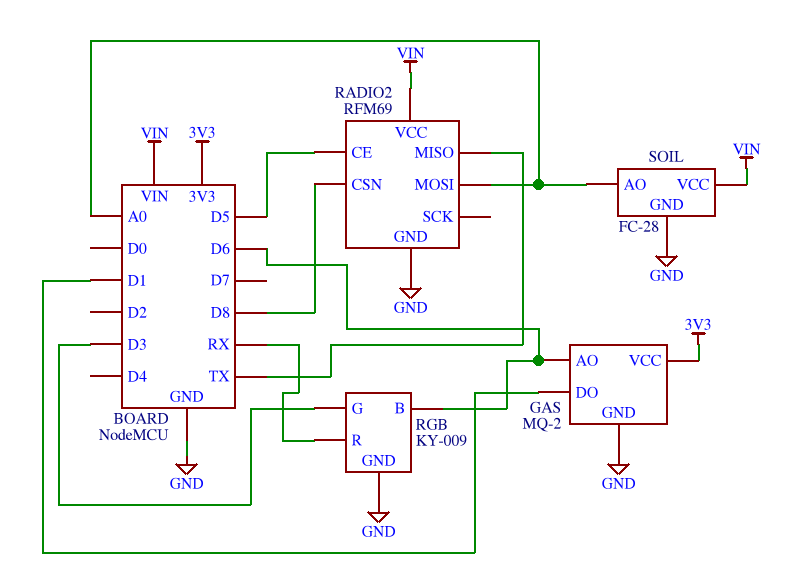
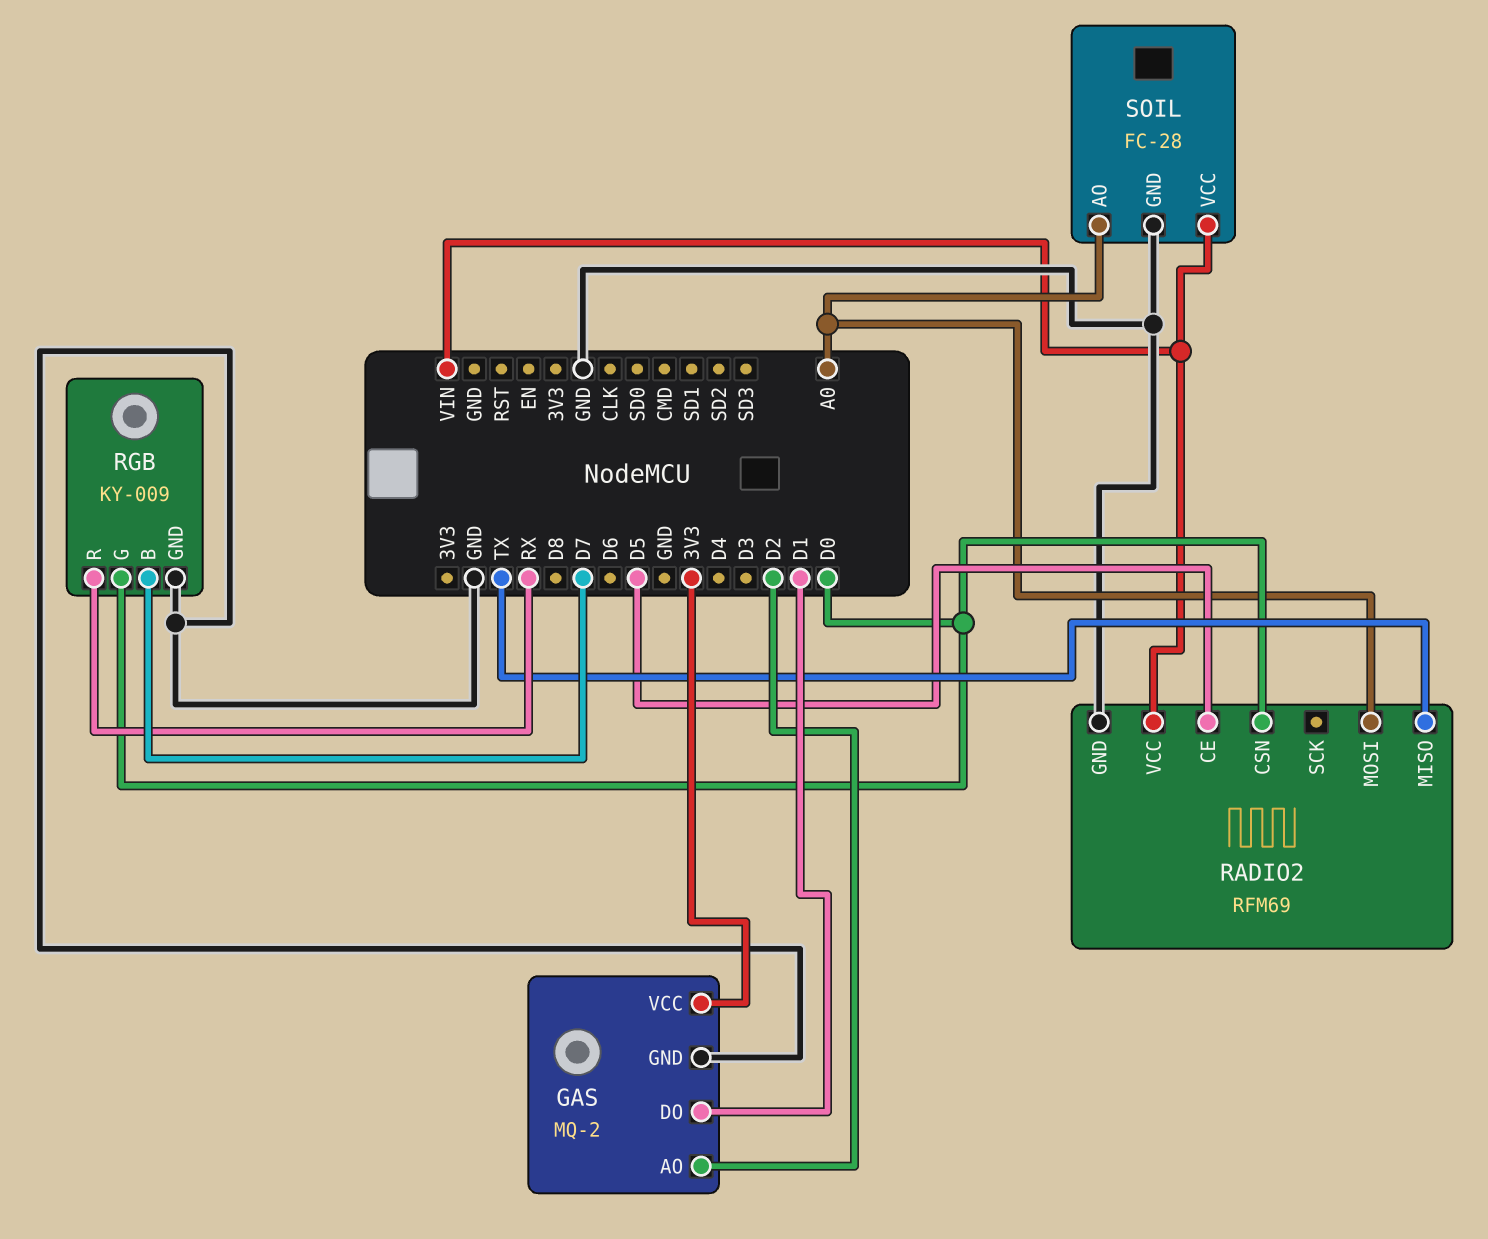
GAS pin AO: D6 -> D2
RADIO2 pin CSN: D8 -> D0
RGB pin B: D6 -> D7
RGB pin G: D3 -> D0

